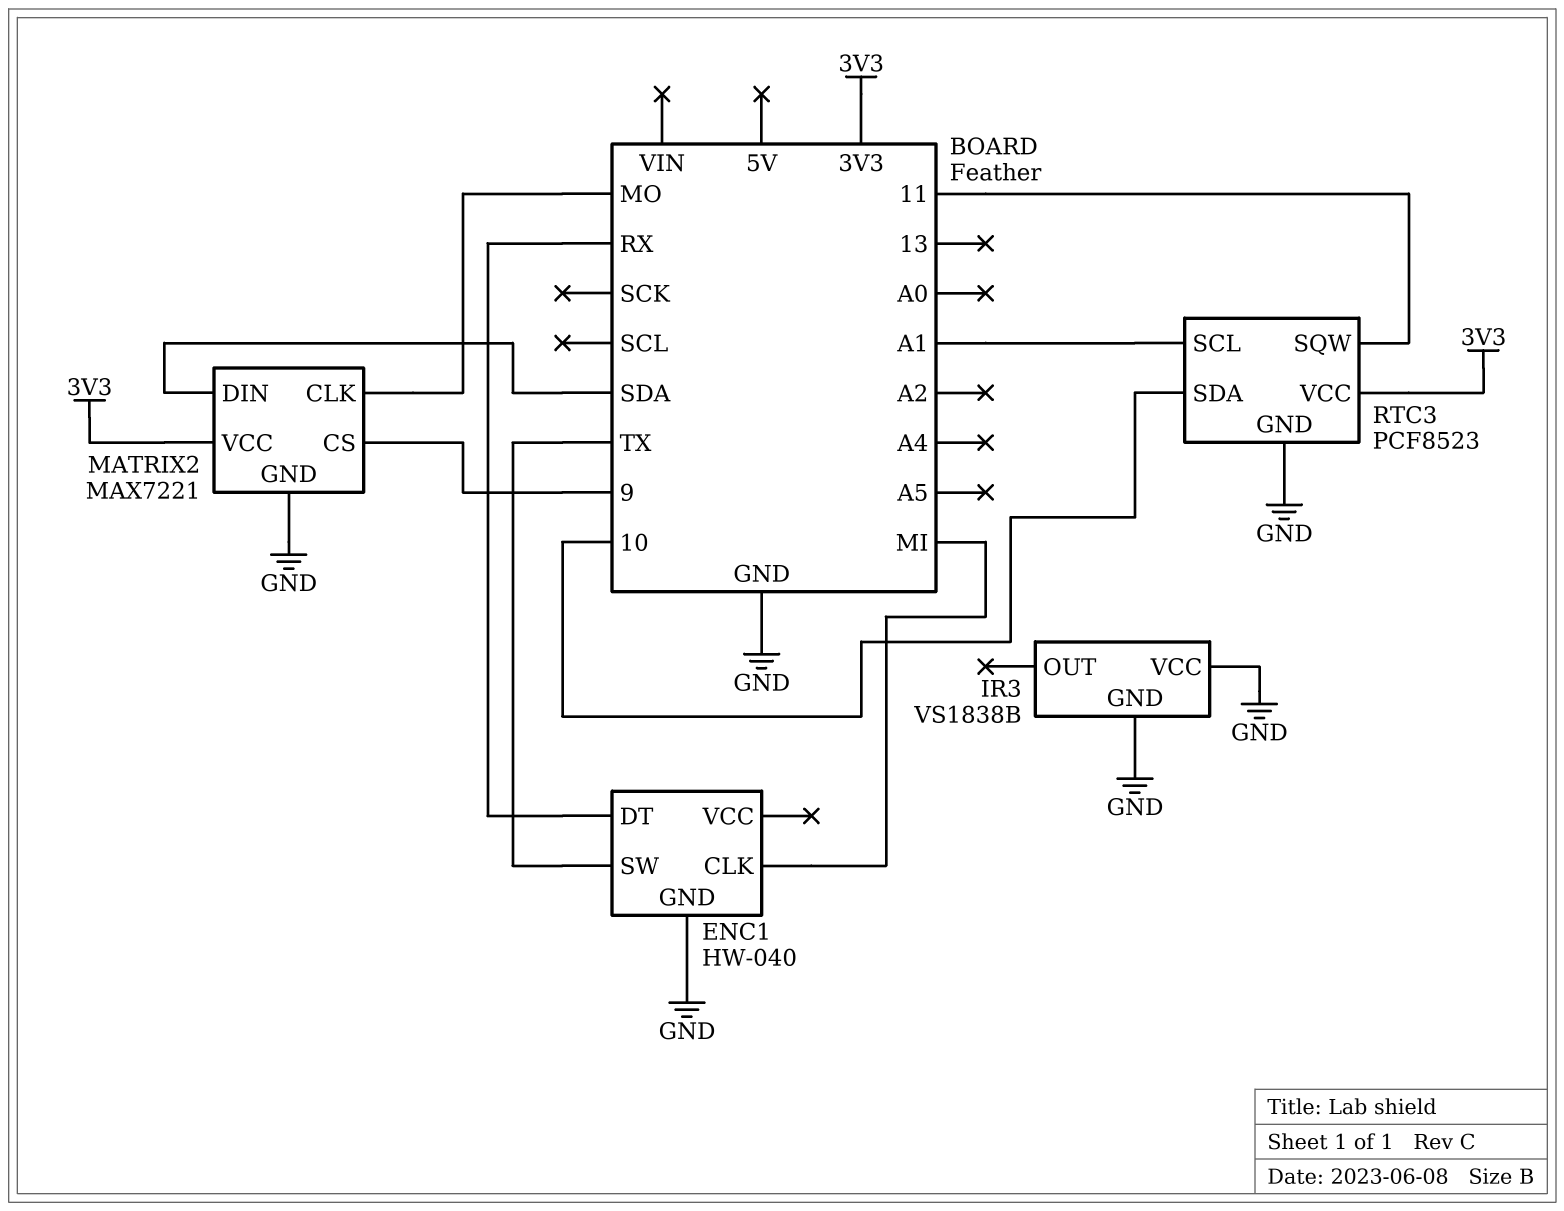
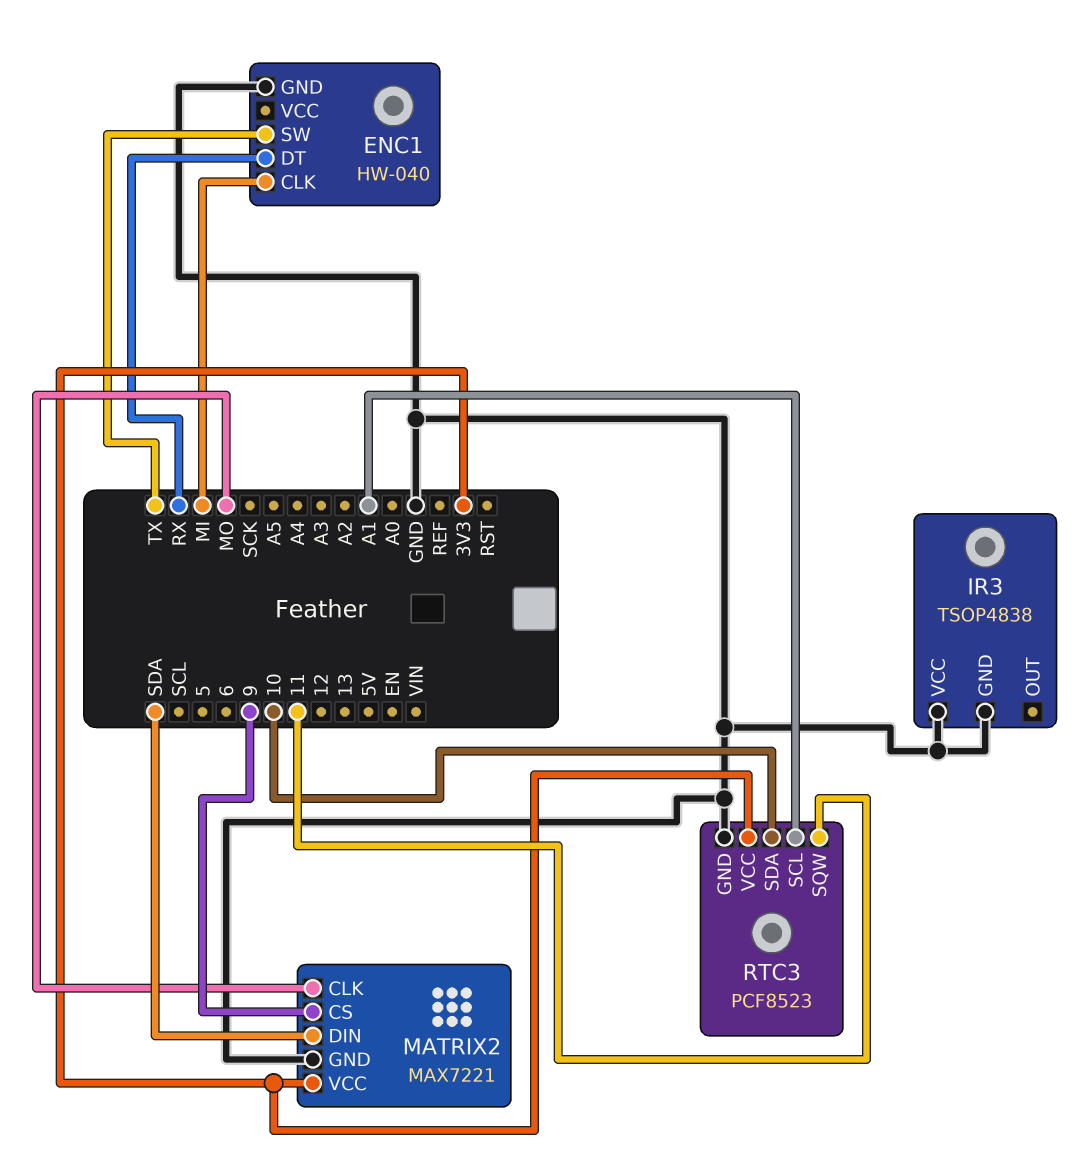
IR3: VS1838B -> TSOP4838

